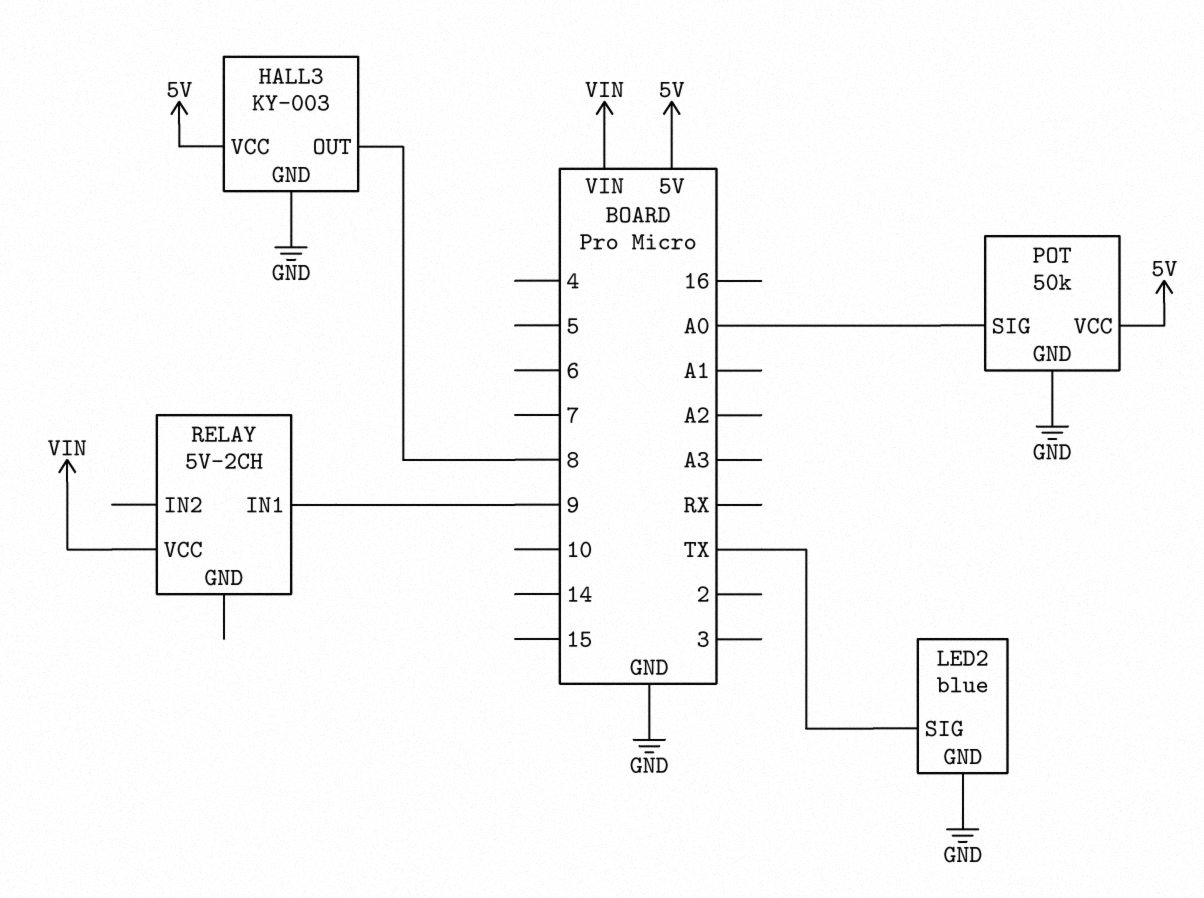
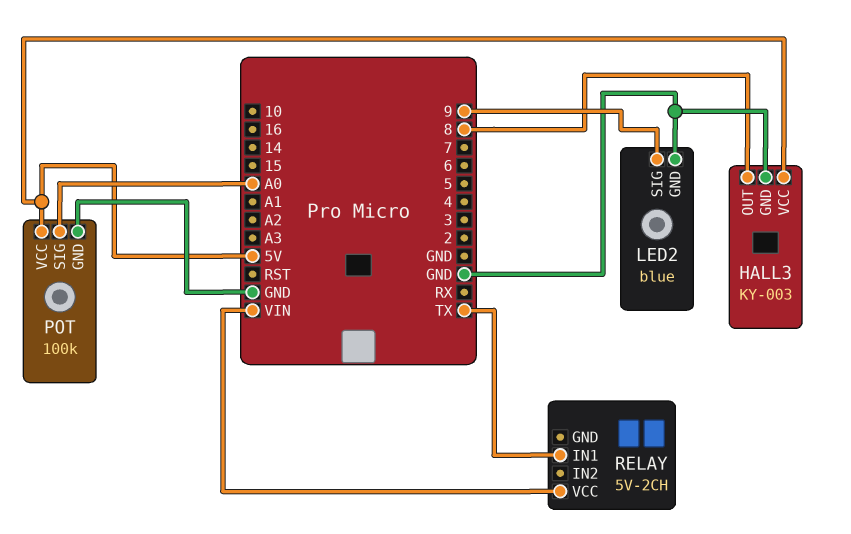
LED2 pin SIG: TX -> 9
POT: 50k -> 100k
RELAY pin IN1: 9 -> TX

